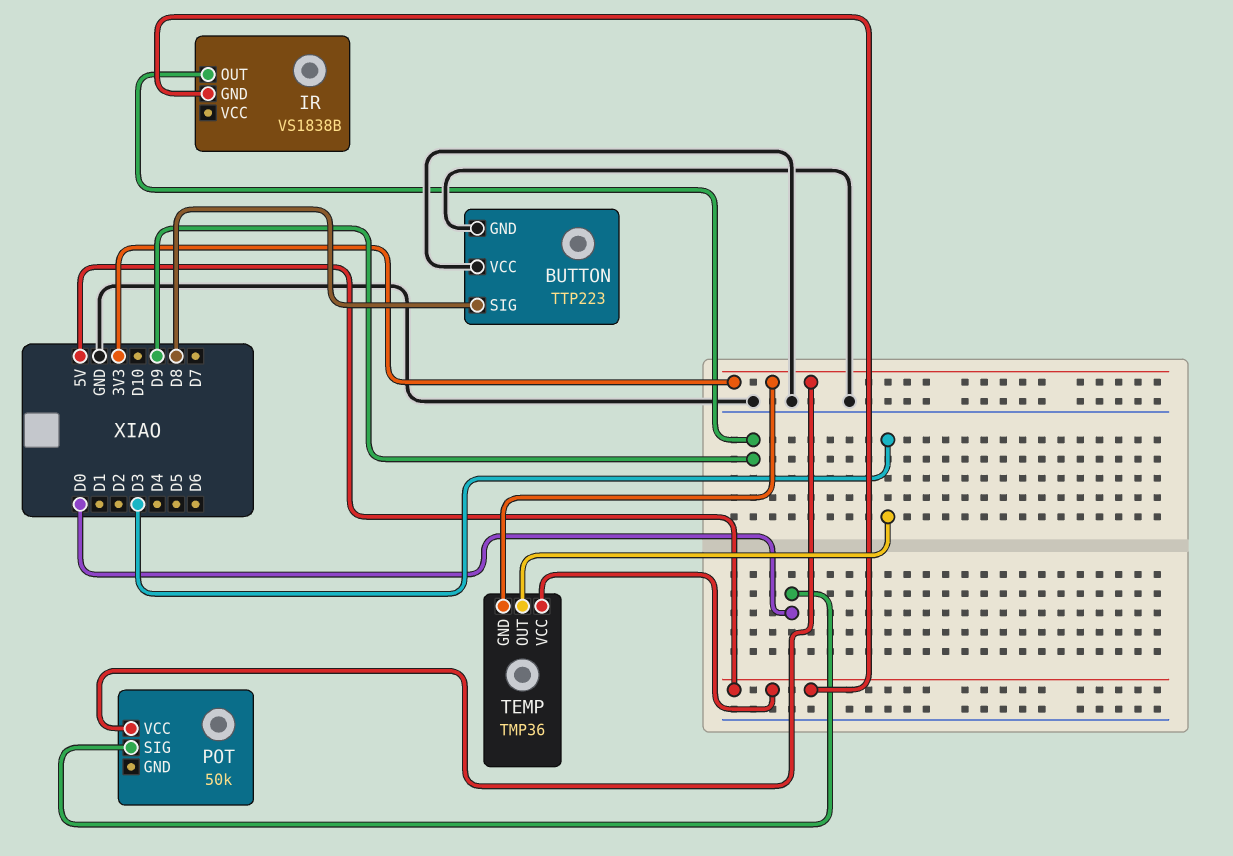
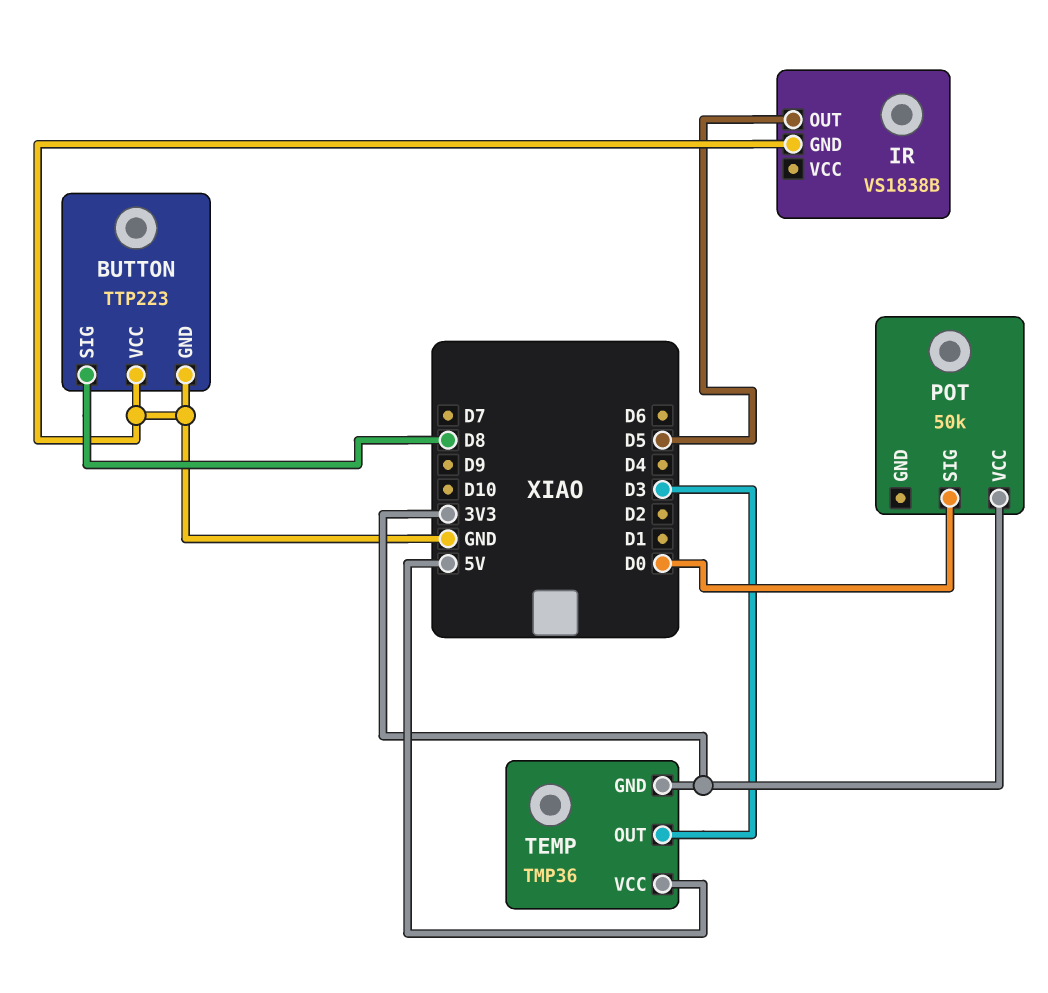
IR pin GND: 5V -> GND
IR pin OUT: D9 -> D5

